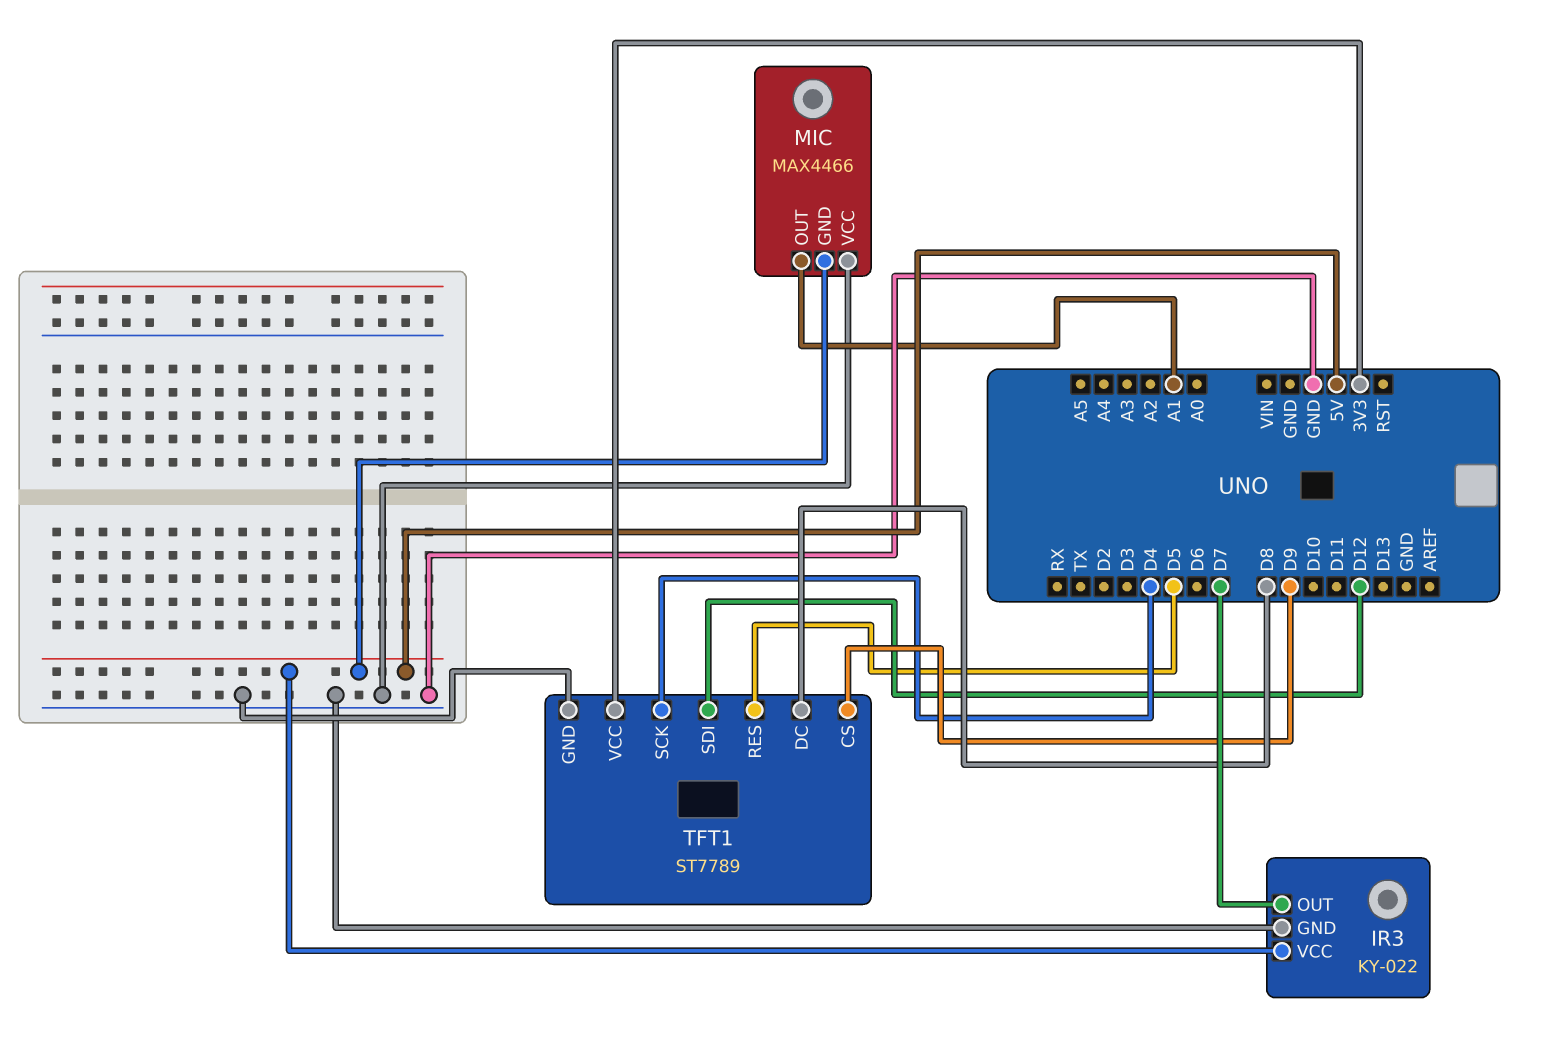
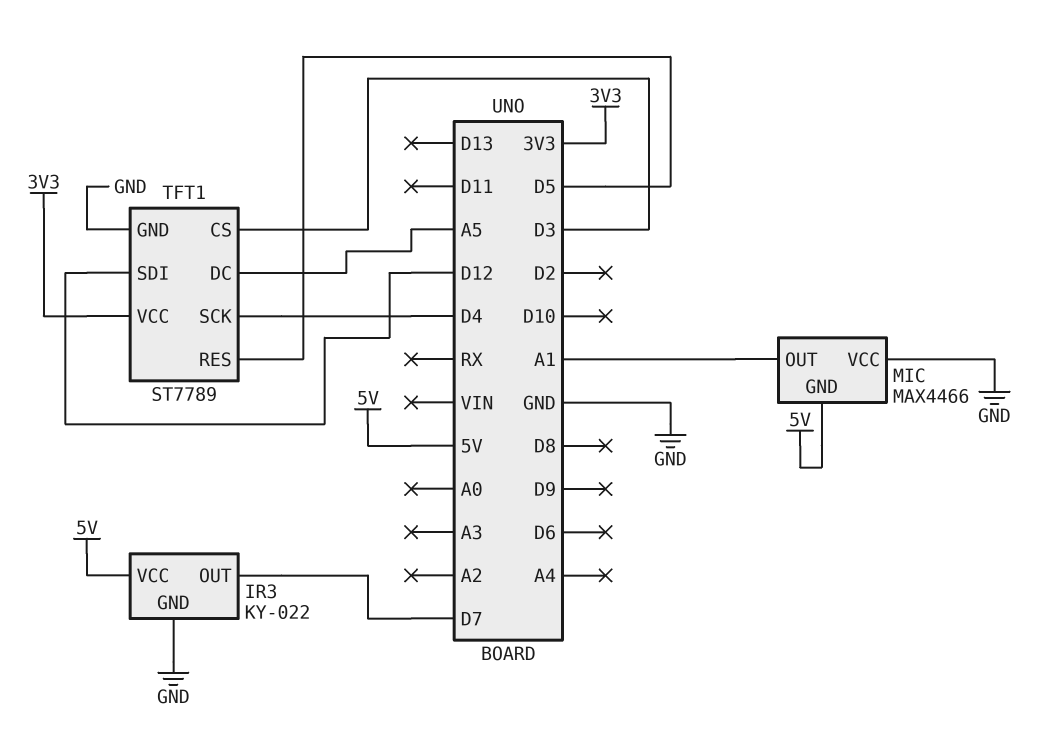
TFT1 pin CS: D9 -> D3
TFT1 pin DC: D8 -> A5

